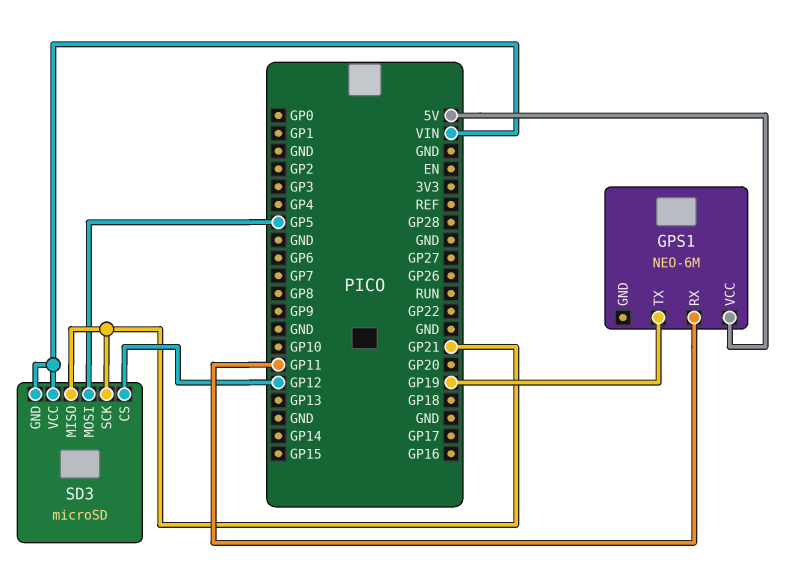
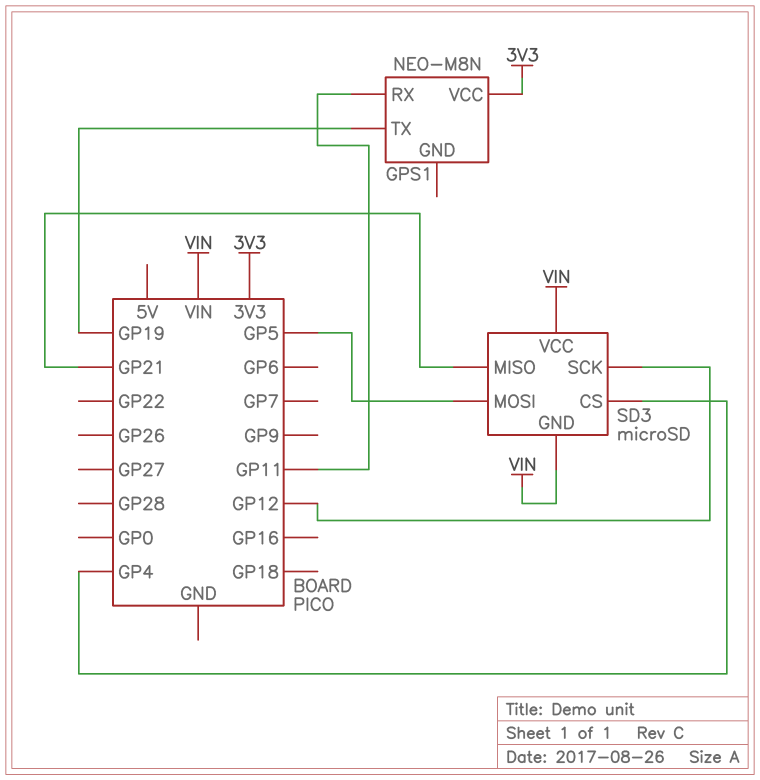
GPS1: NEO-6M -> NEO-M8N
GPS1 pin VCC: 5V -> 3V3
SD3 pin CS: GP12 -> GP4
SD3 pin SCK: GP21 -> GP12

